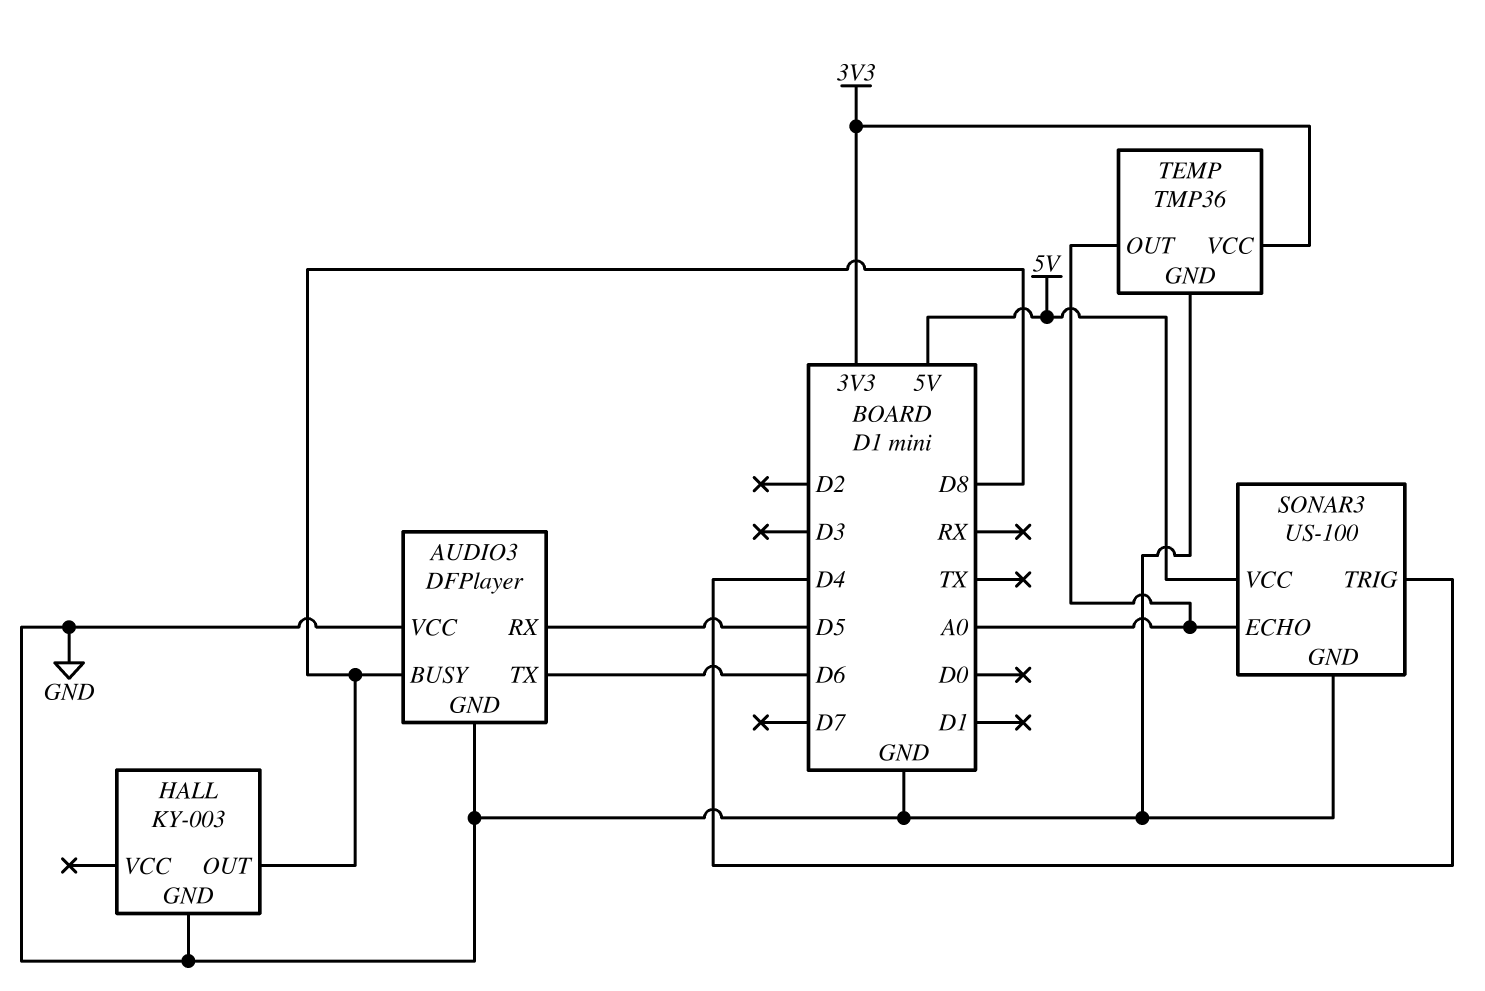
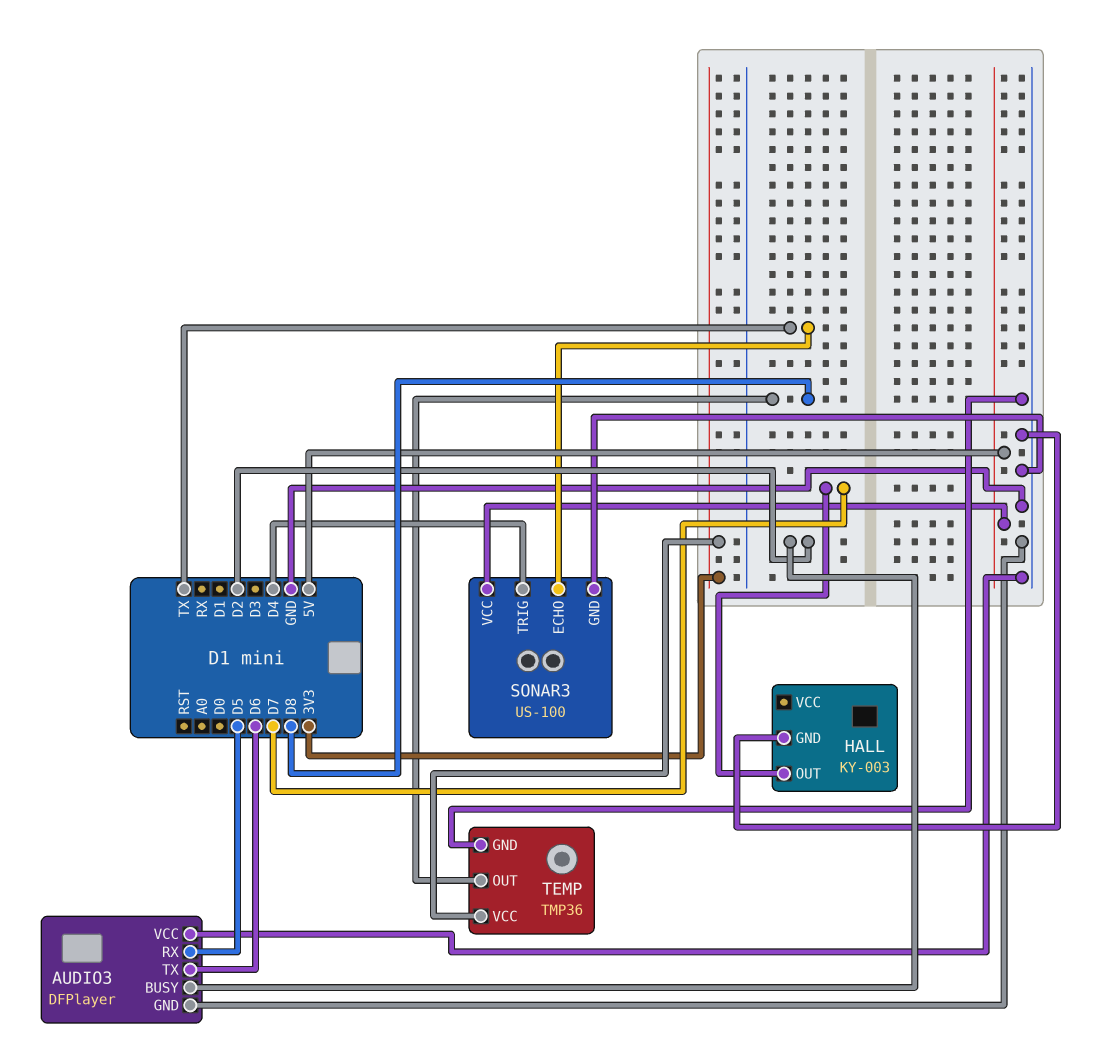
AUDIO3 pin BUSY: D8 -> D2
HALL pin OUT: D8 -> D7
SONAR3 pin ECHO: A0 -> TX
TEMP pin OUT: A0 -> D8

